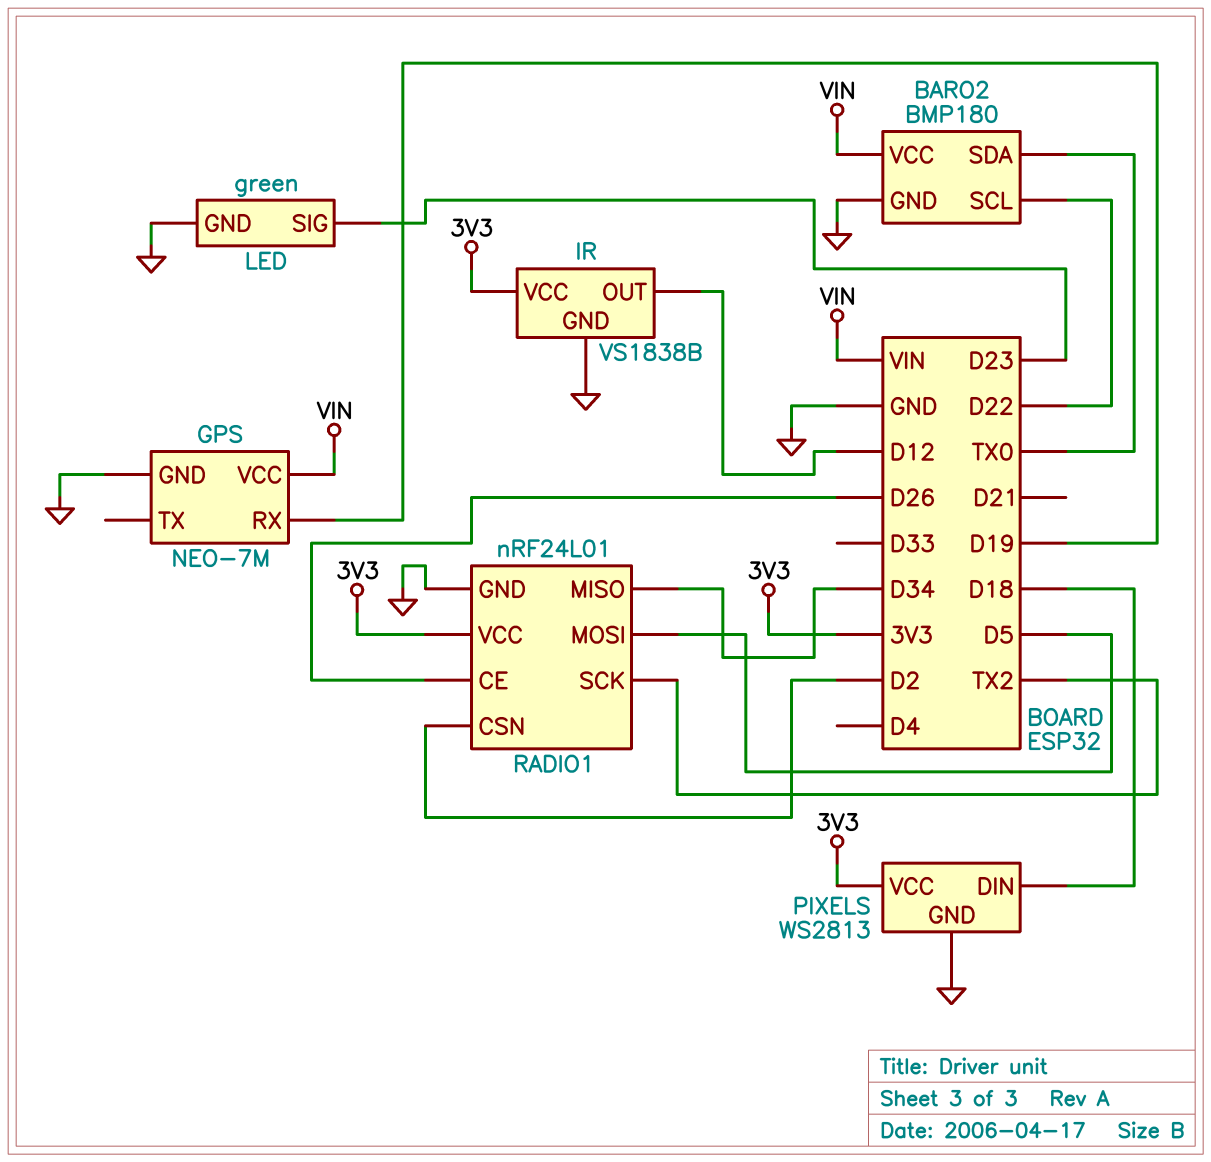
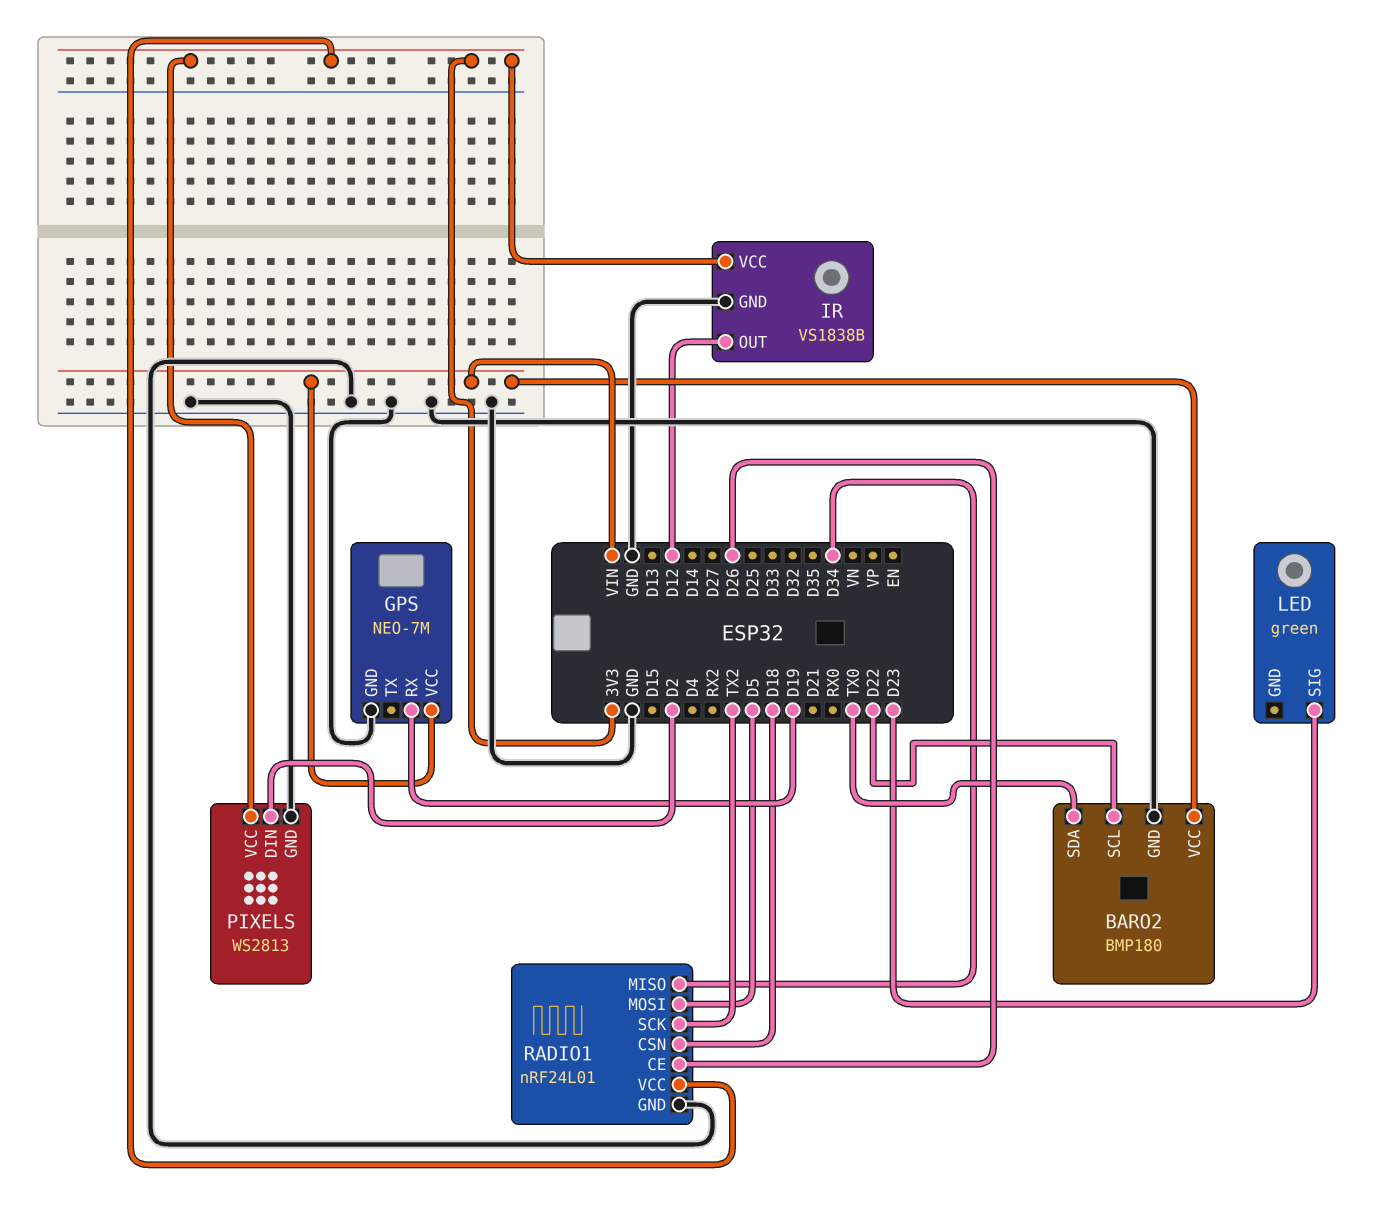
LED pin GND: GND -> none
PIXELS pin DIN: D18 -> D2
RADIO1 pin CSN: D2 -> D18

